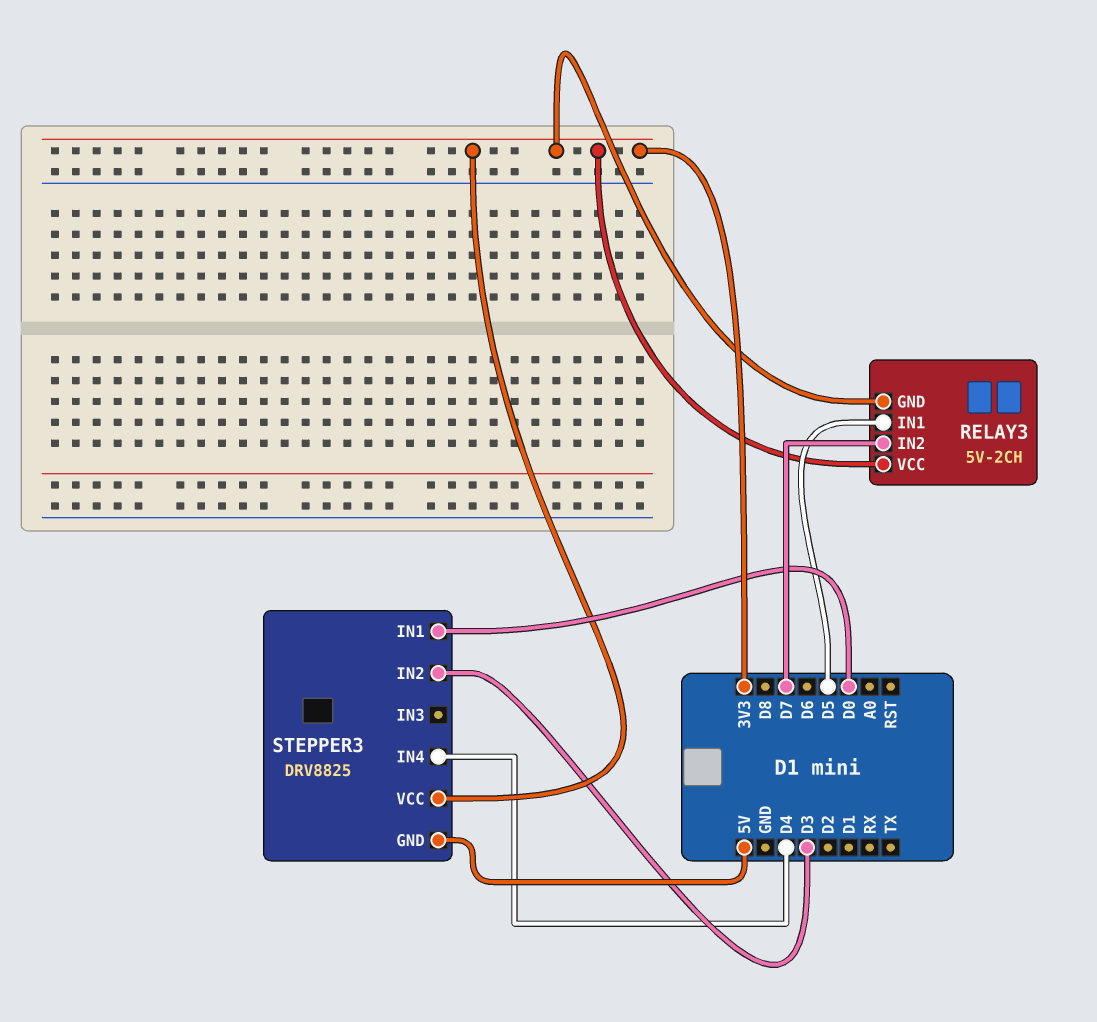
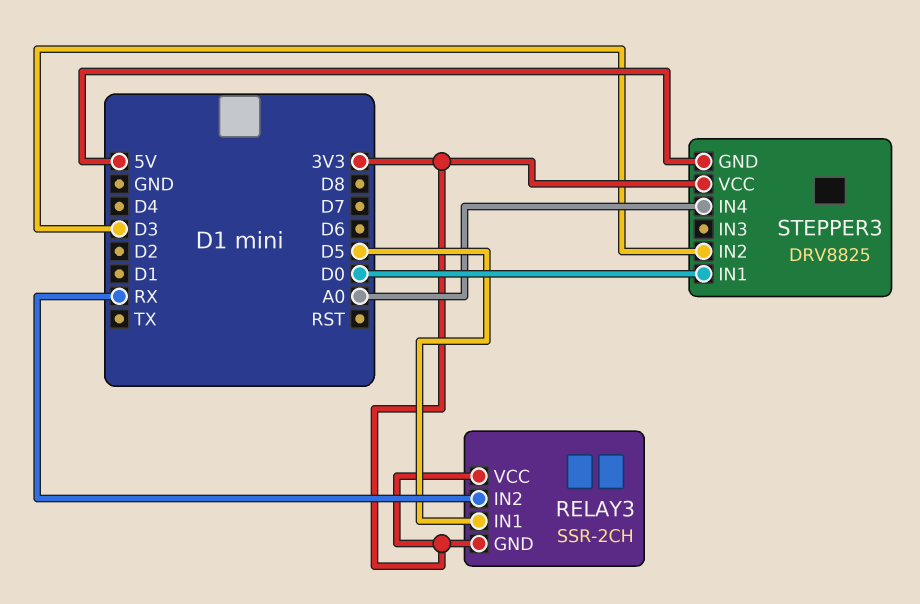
RELAY3: 5V-2CH -> SSR-2CH
RELAY3 pin IN2: D7 -> RX
STEPPER3 pin IN4: D4 -> A0

